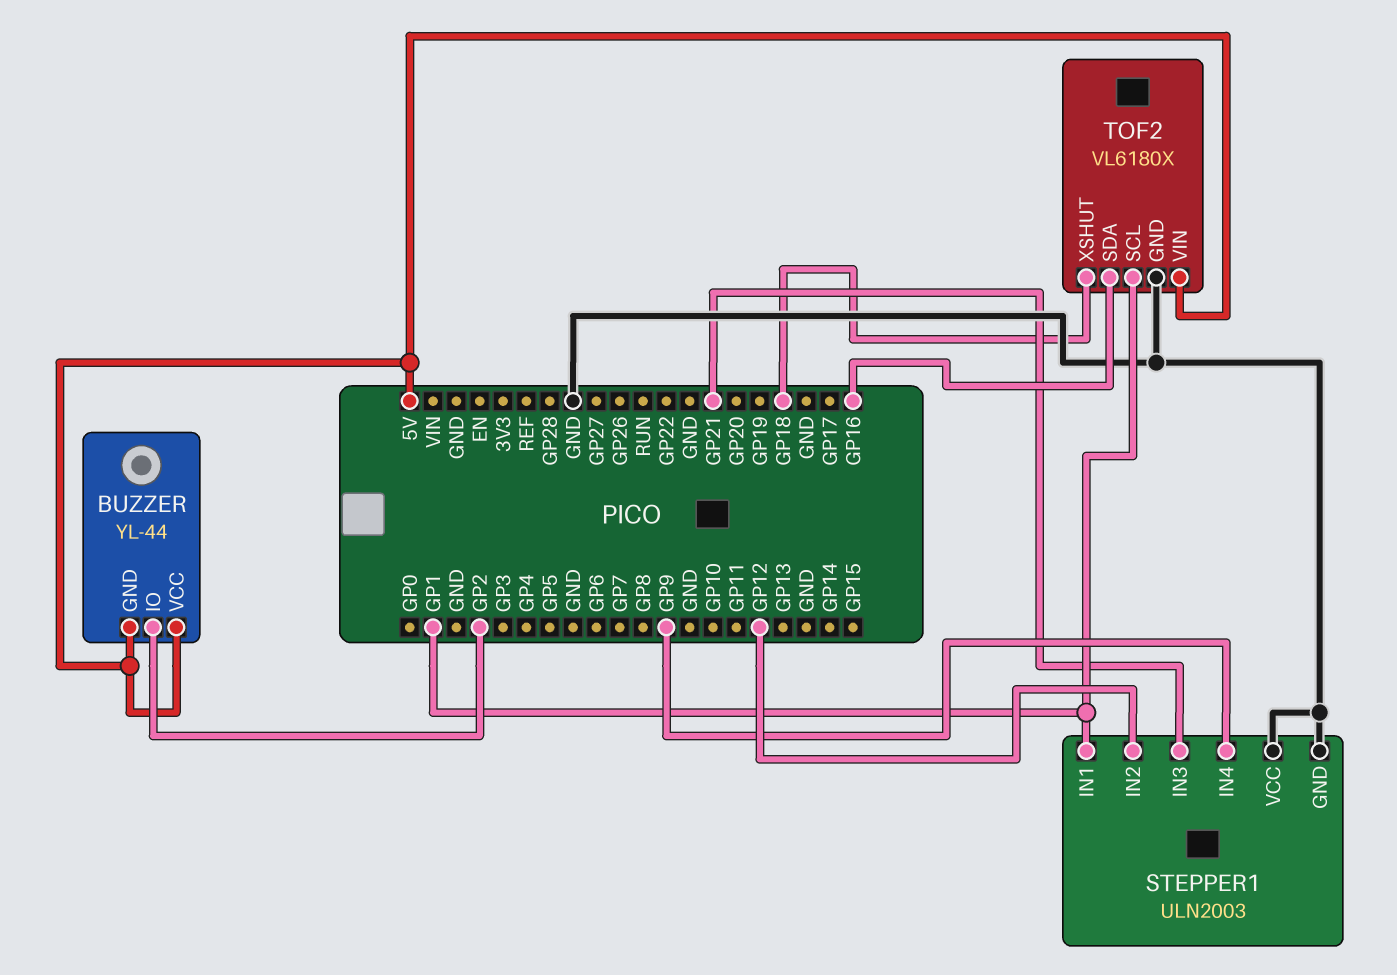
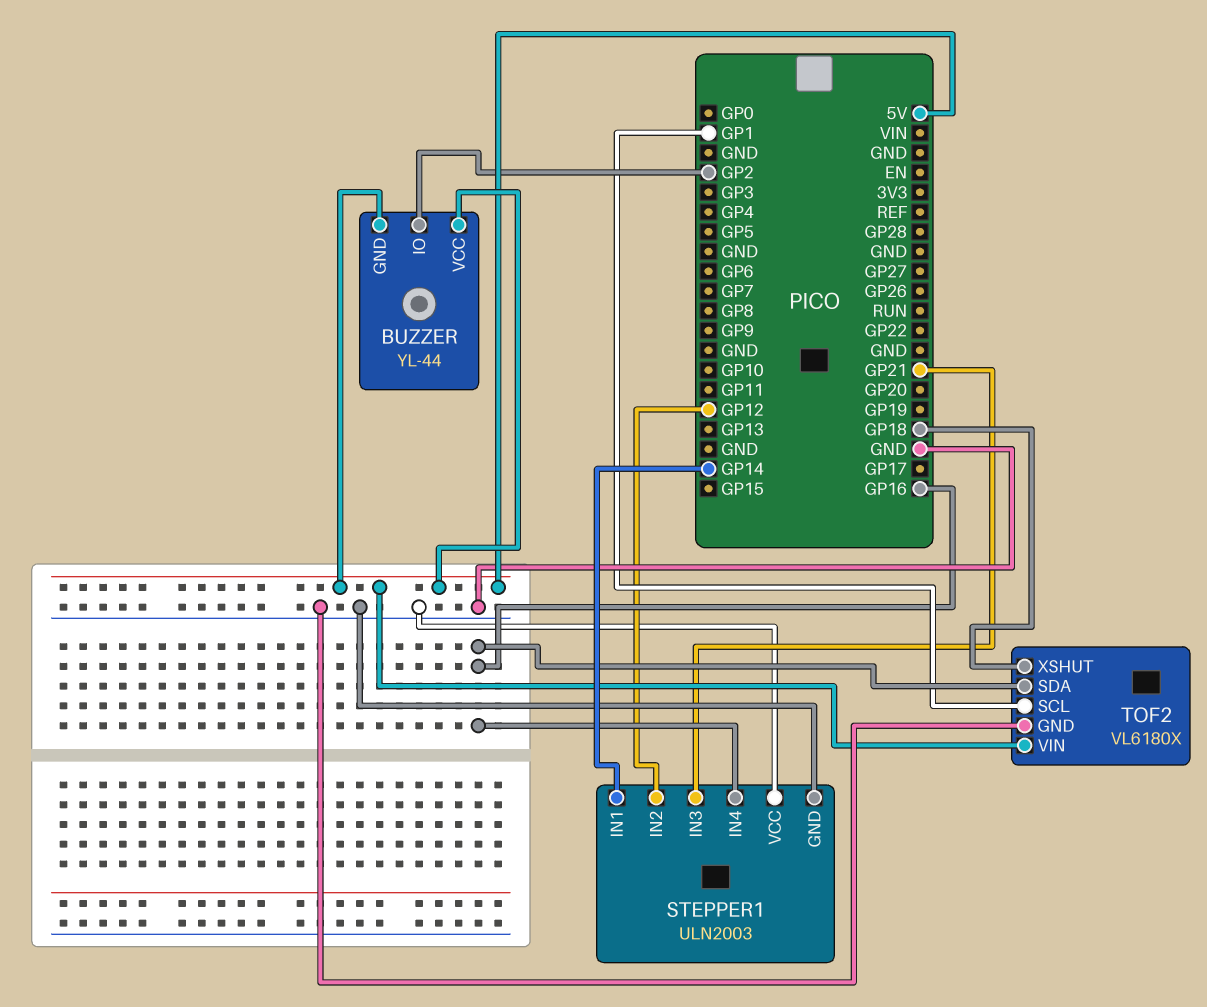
STEPPER1 pin IN1: GP1 -> GP14
STEPPER1 pin IN4: GP9 -> GP16

